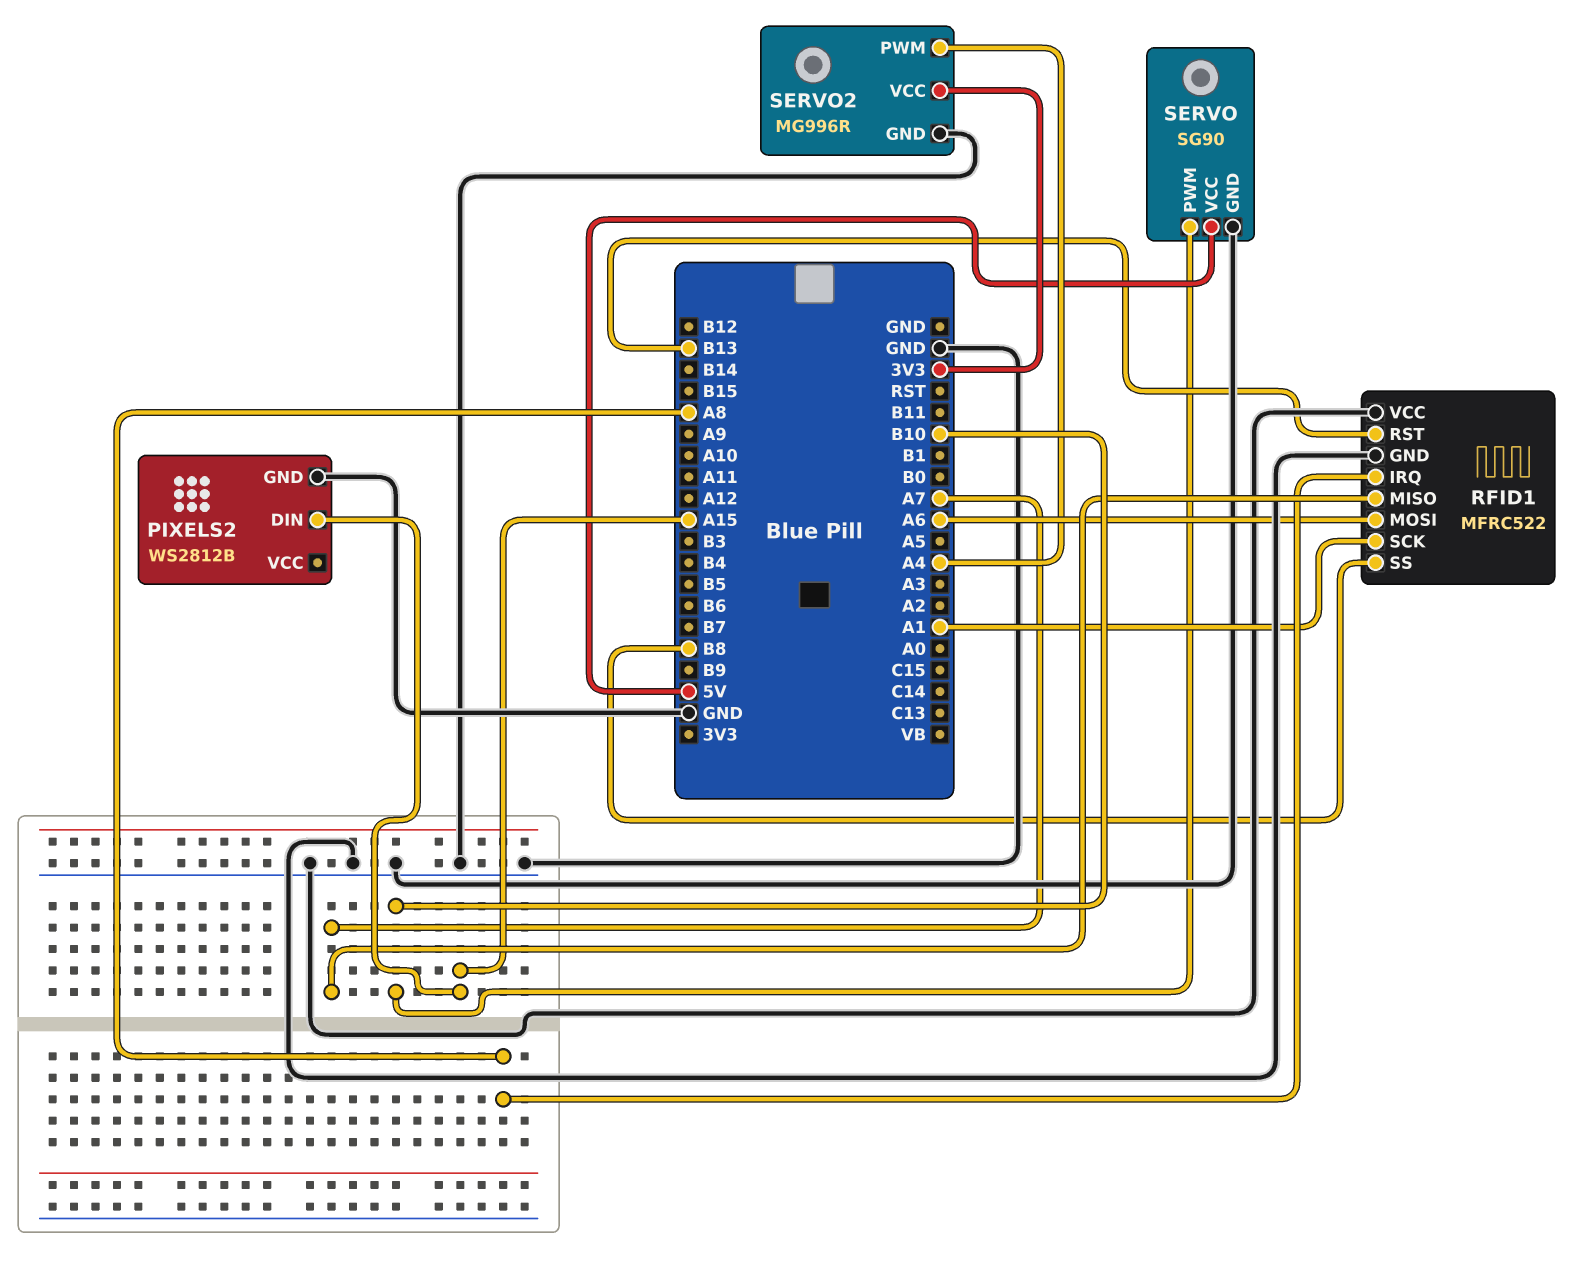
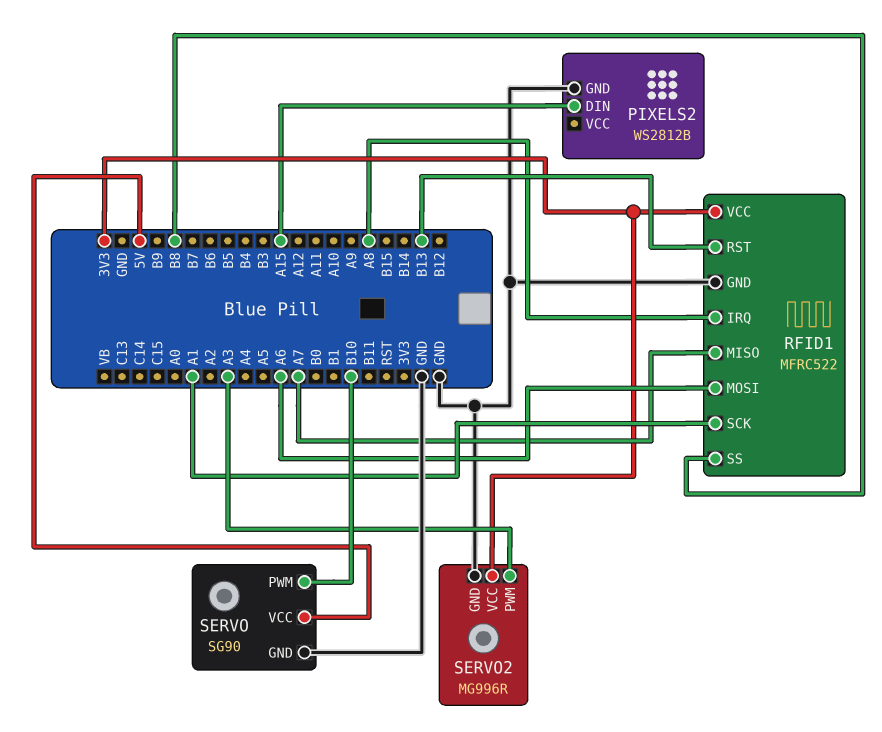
RFID1 pin VCC: GND -> 3V3
SERVO2 pin PWM: A4 -> A3

